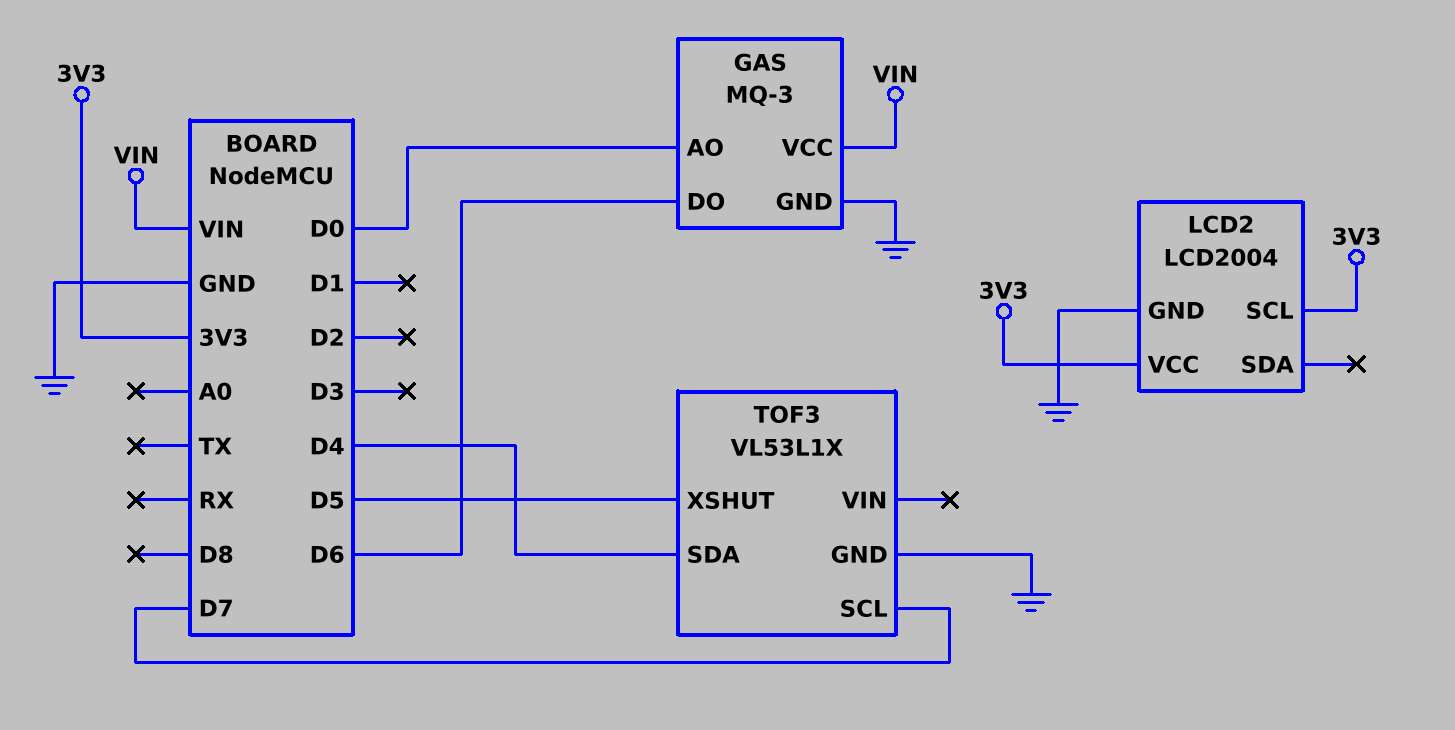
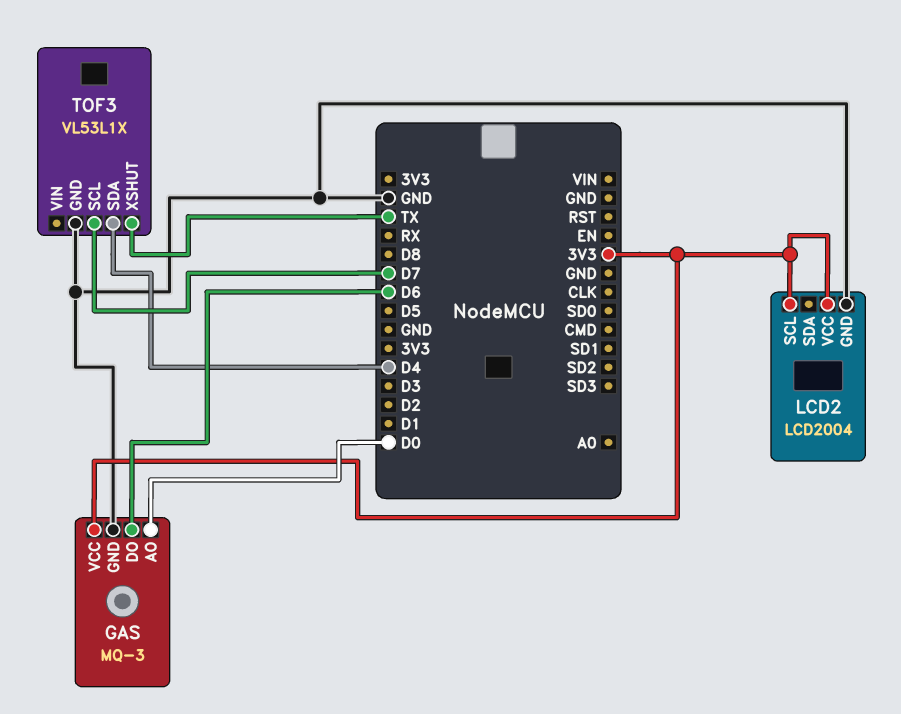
GAS pin VCC: VIN -> 3V3
TOF3 pin XSHUT: D5 -> TX

